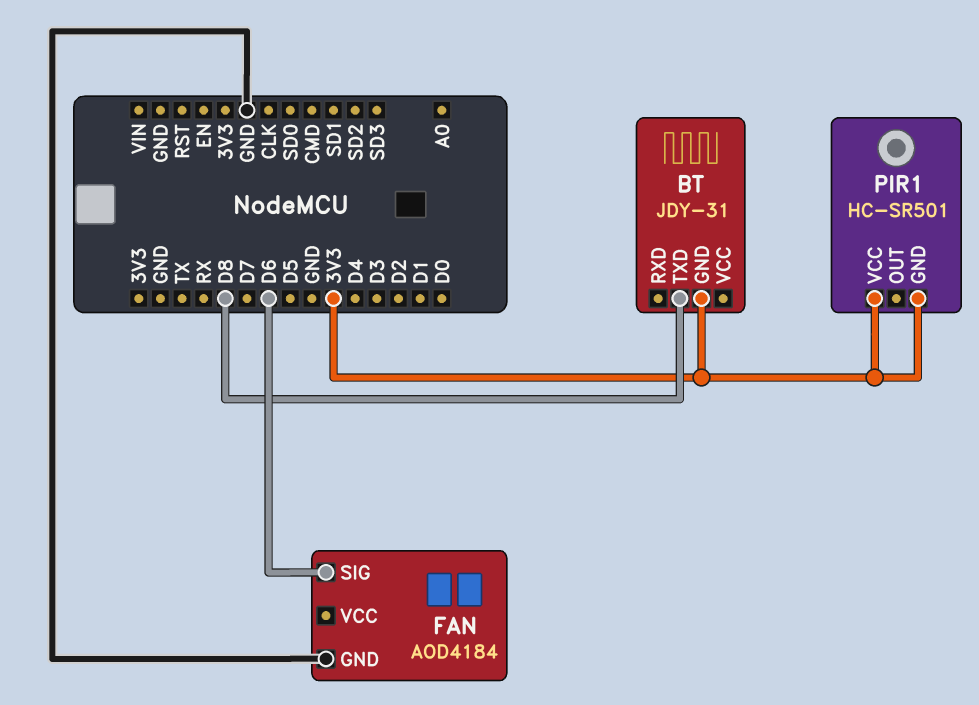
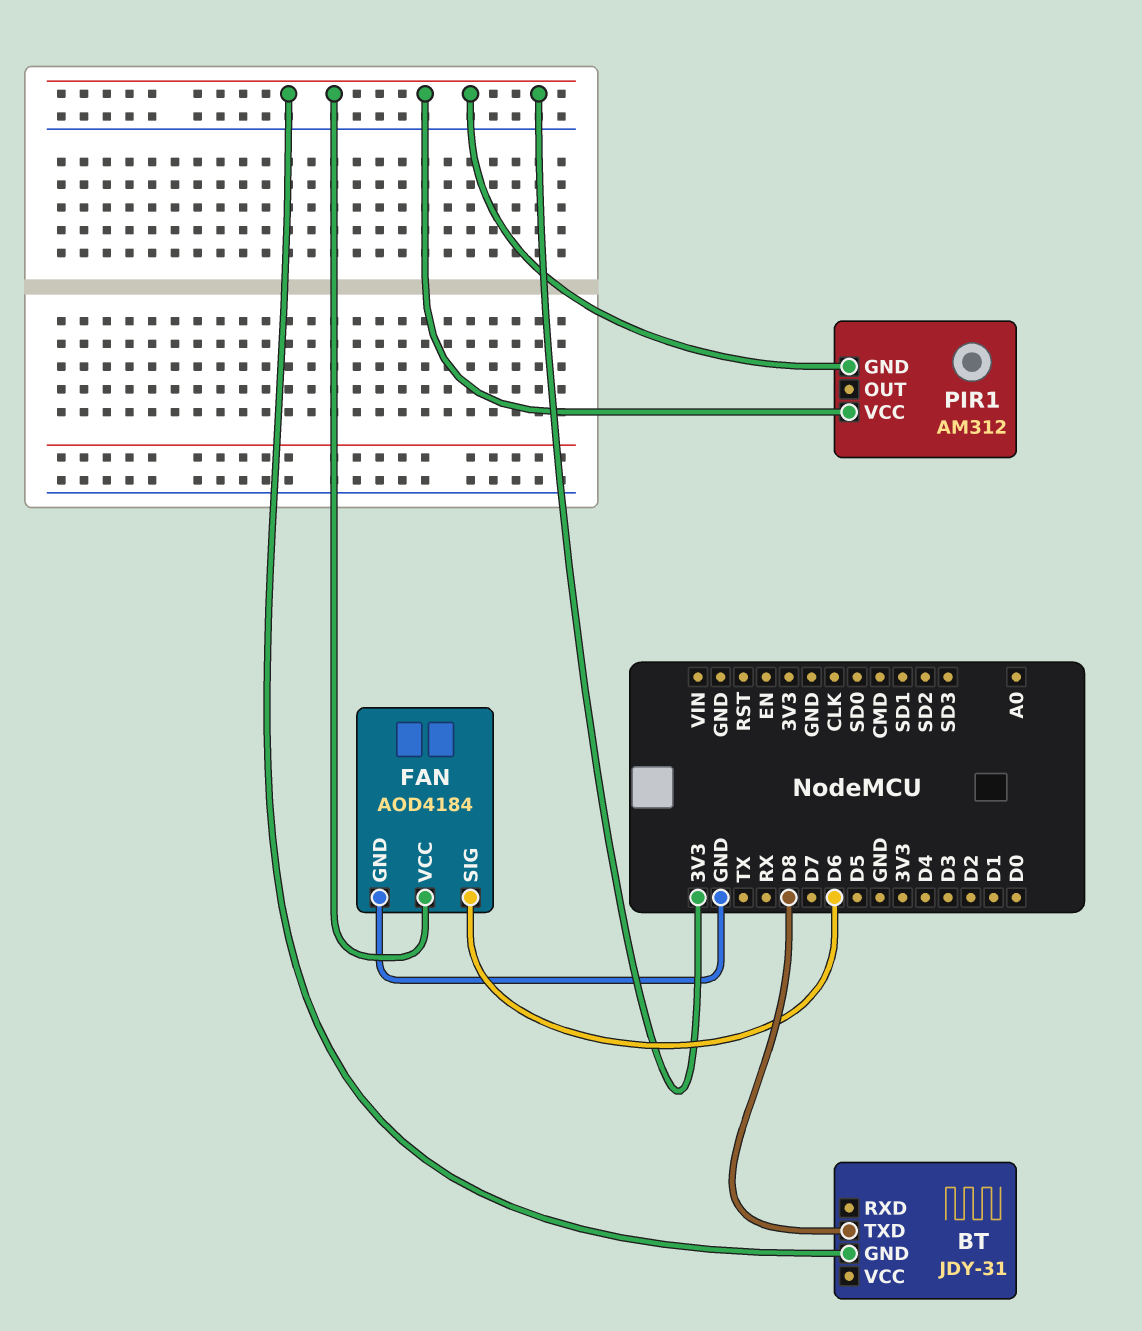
FAN pin VCC: none -> 3V3
PIR1: HC-SR501 -> AM312

